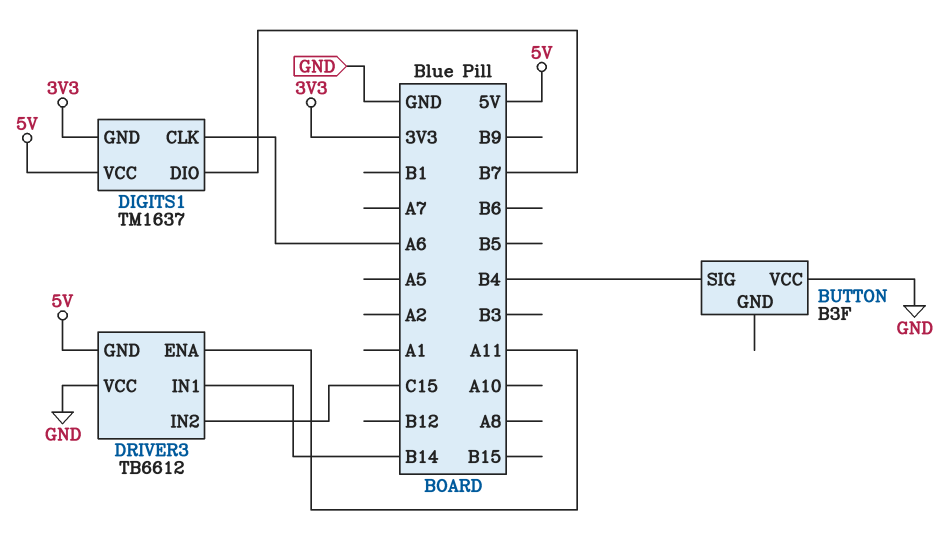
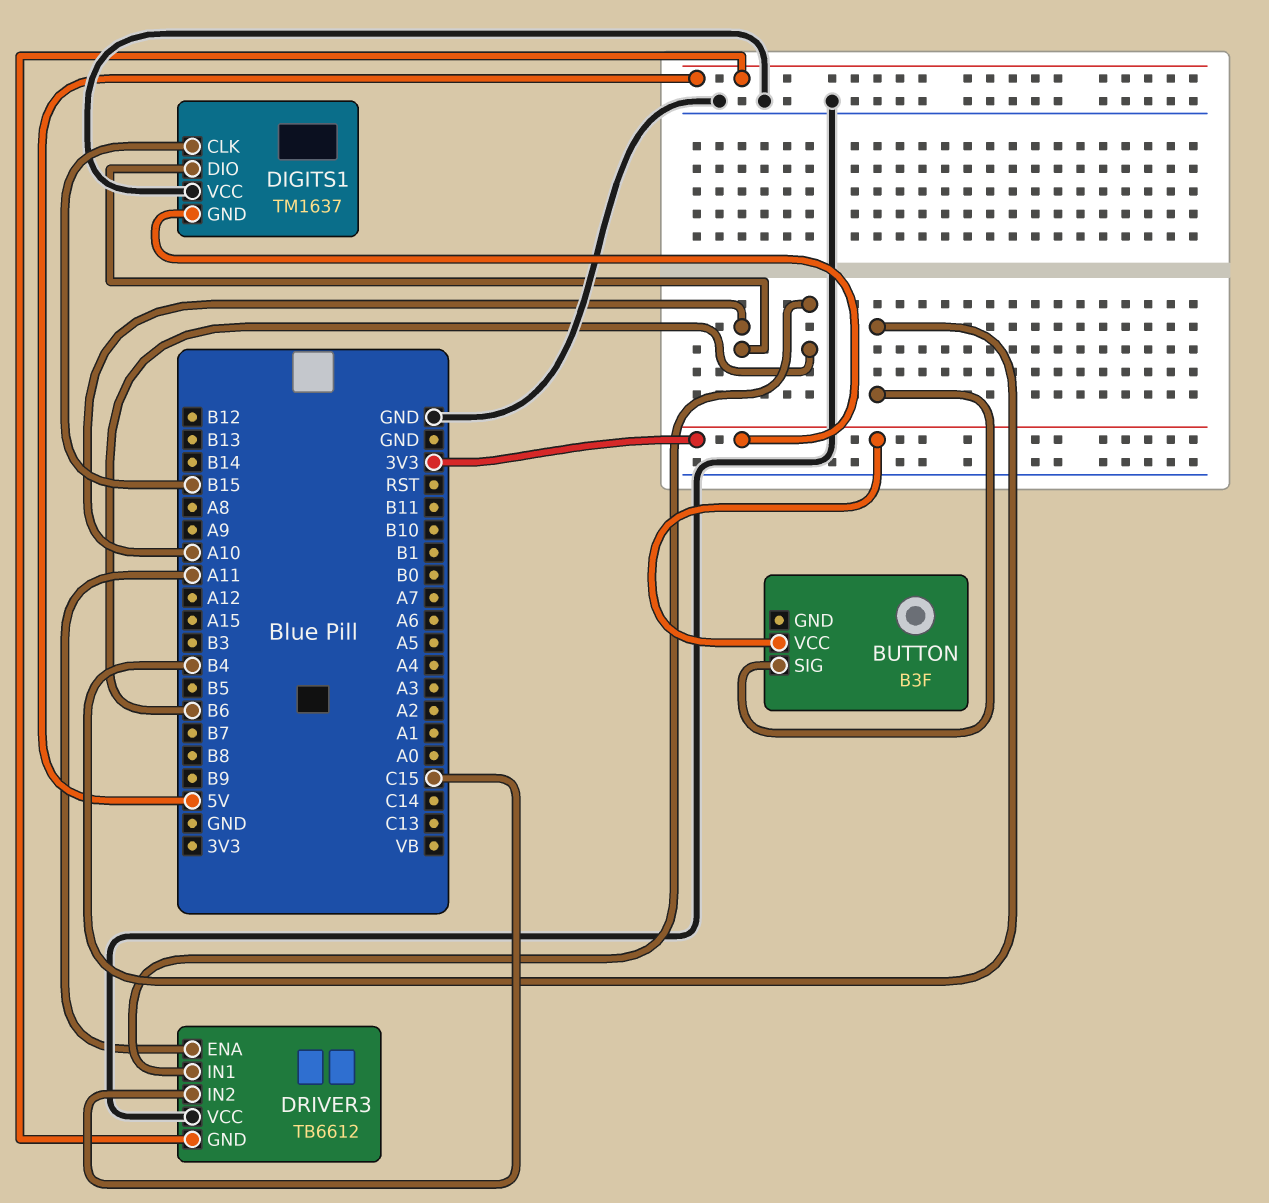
BUTTON pin VCC: GND -> 3V3
DIGITS1 pin CLK: A6 -> B15
DIGITS1 pin DIO: B7 -> A10
DIGITS1 pin VCC: 5V -> GND
DRIVER3 pin IN1: B14 -> B6

